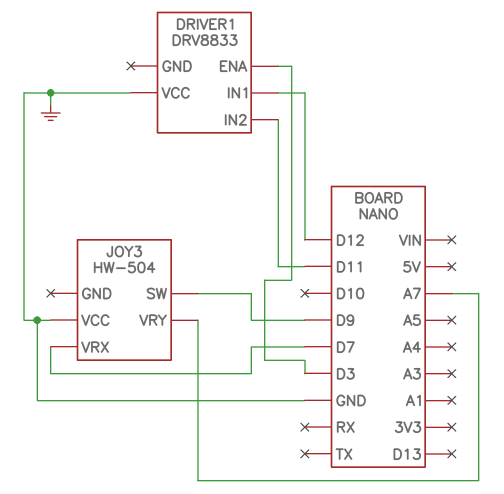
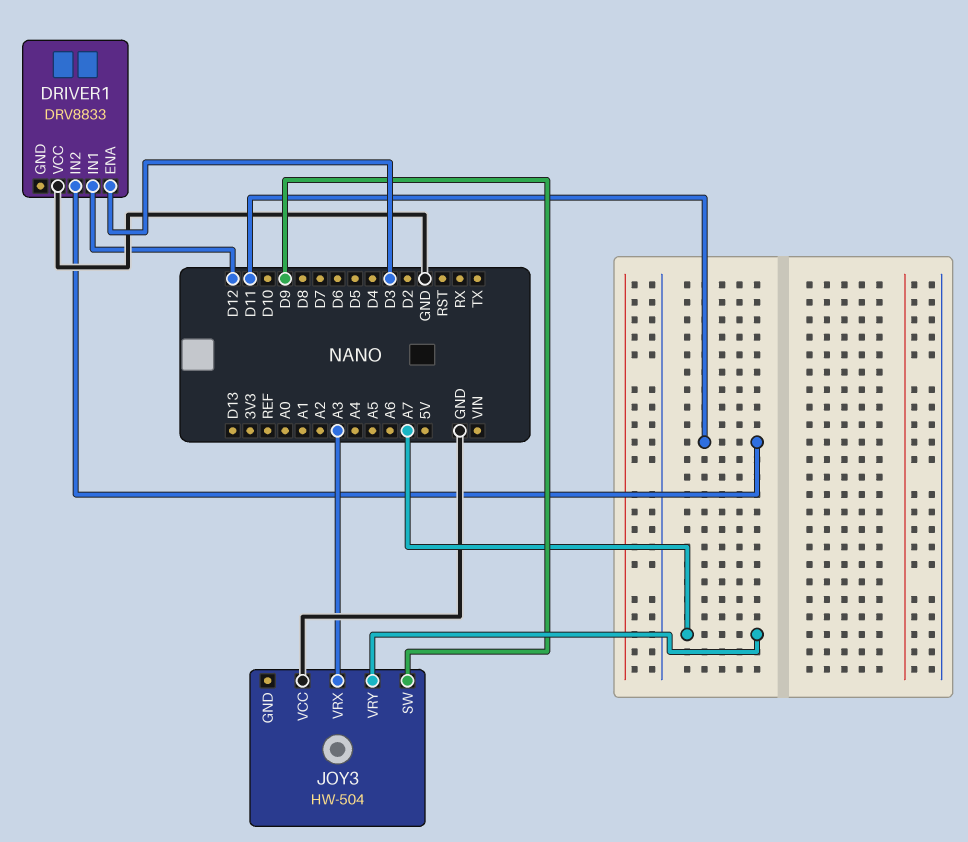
JOY3 pin VRX: D7 -> A3

